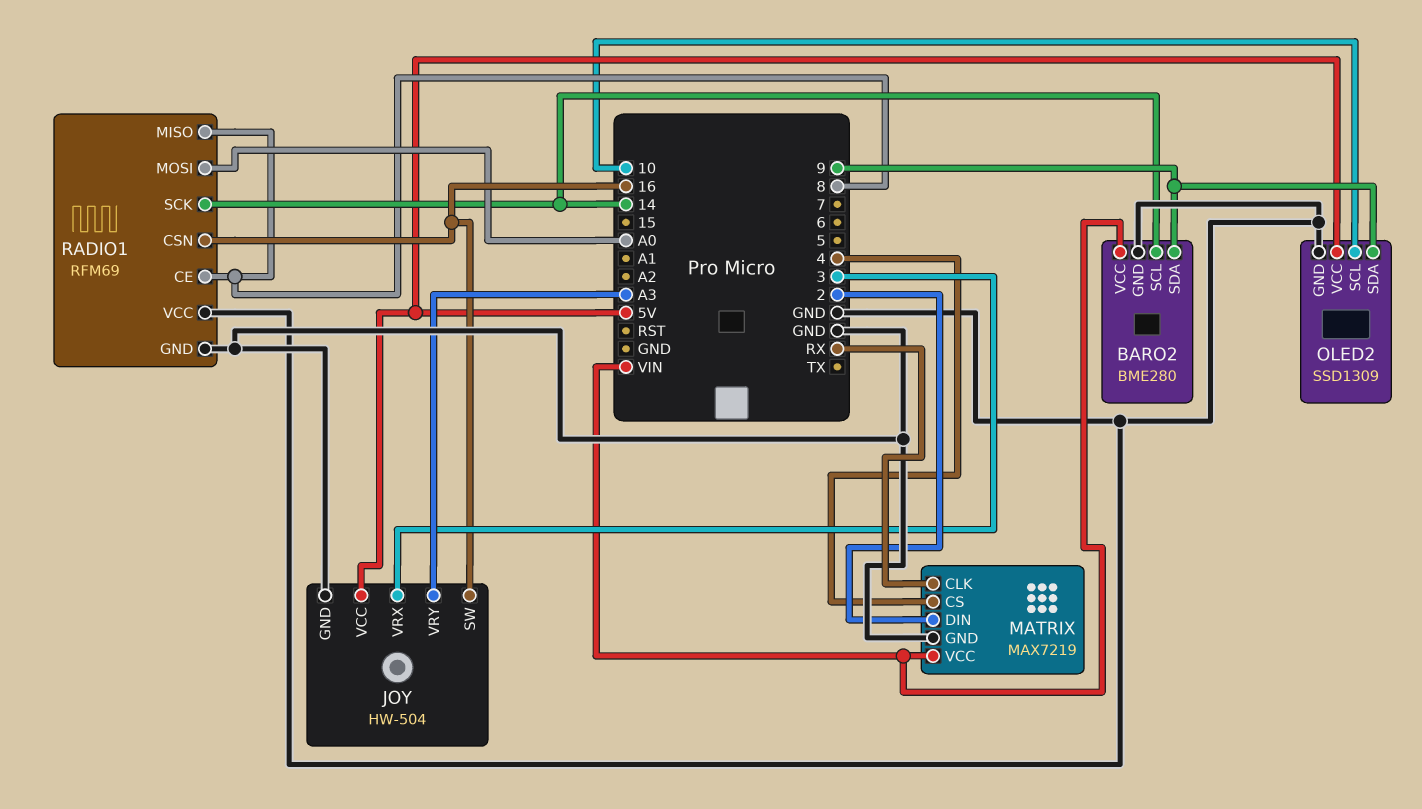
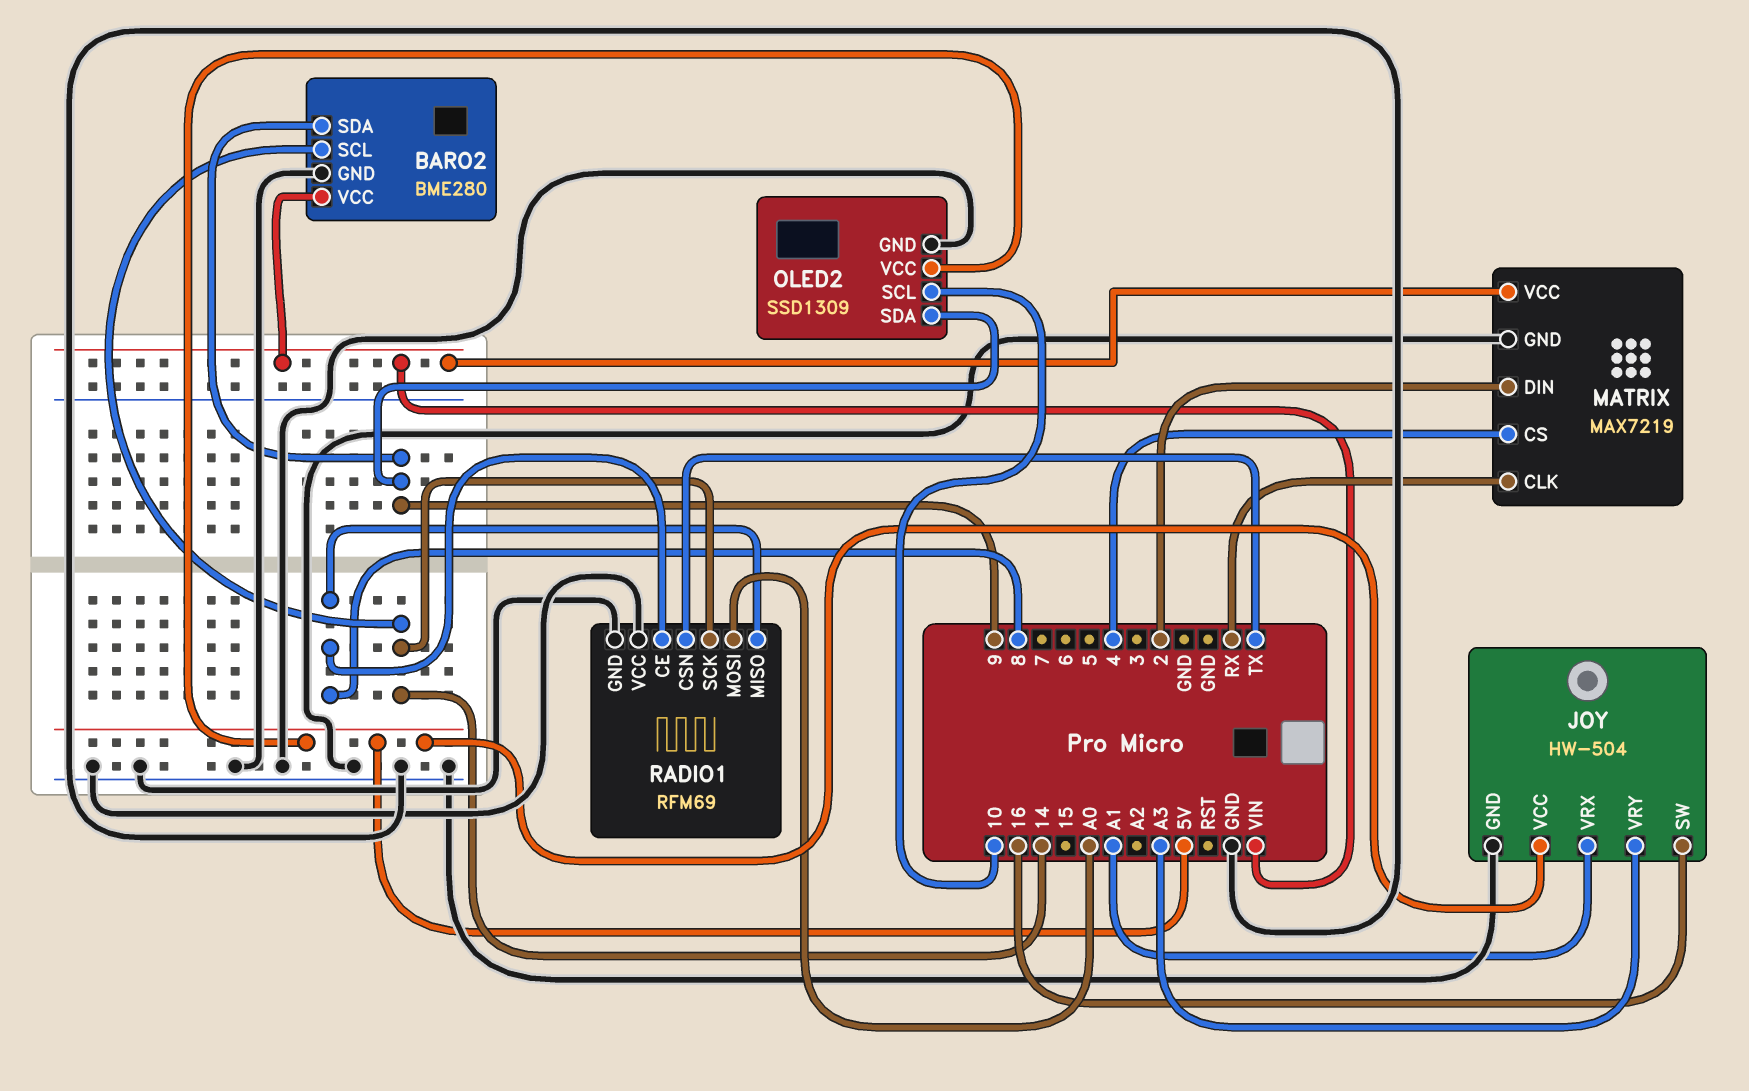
JOY pin VRX: 3 -> A1
RADIO1 pin CSN: 16 -> TX

